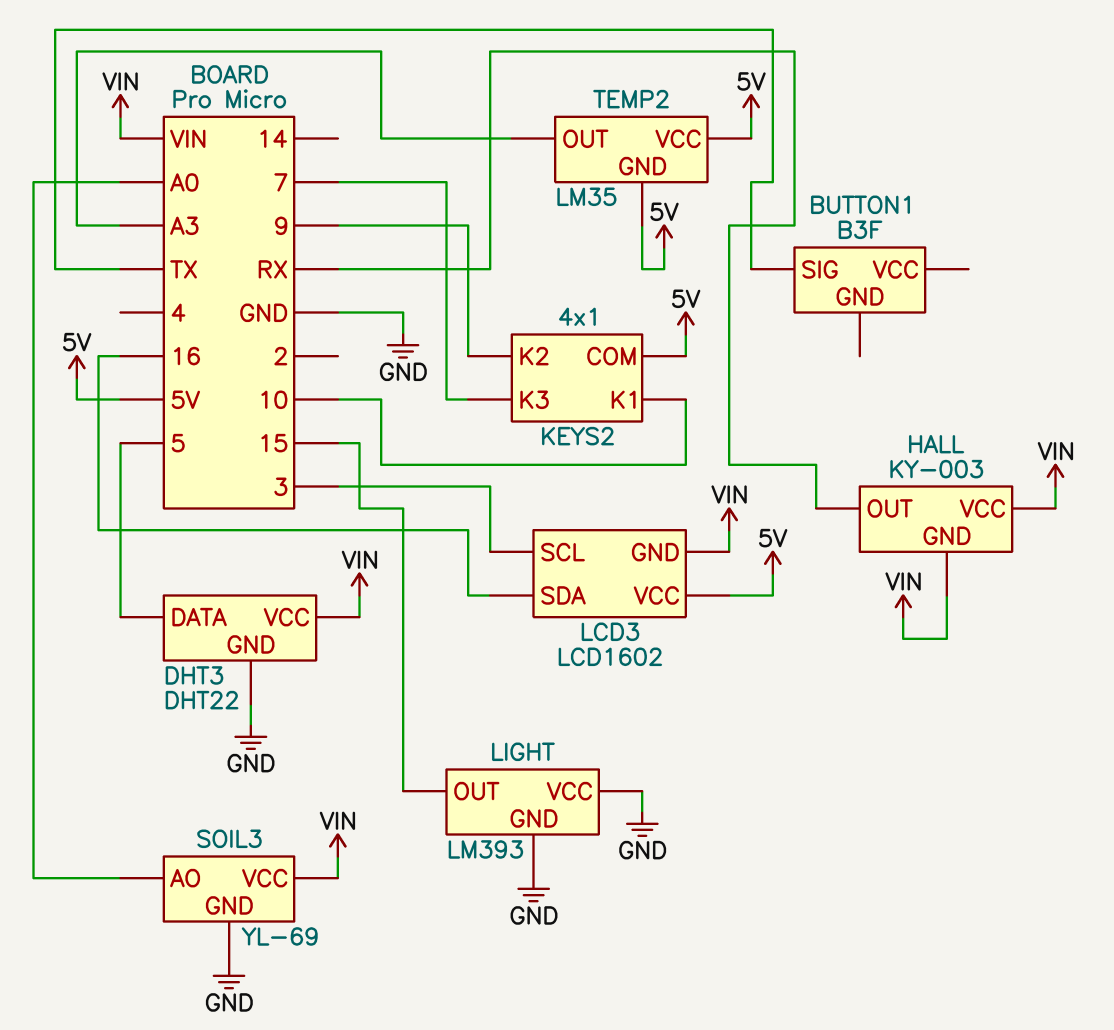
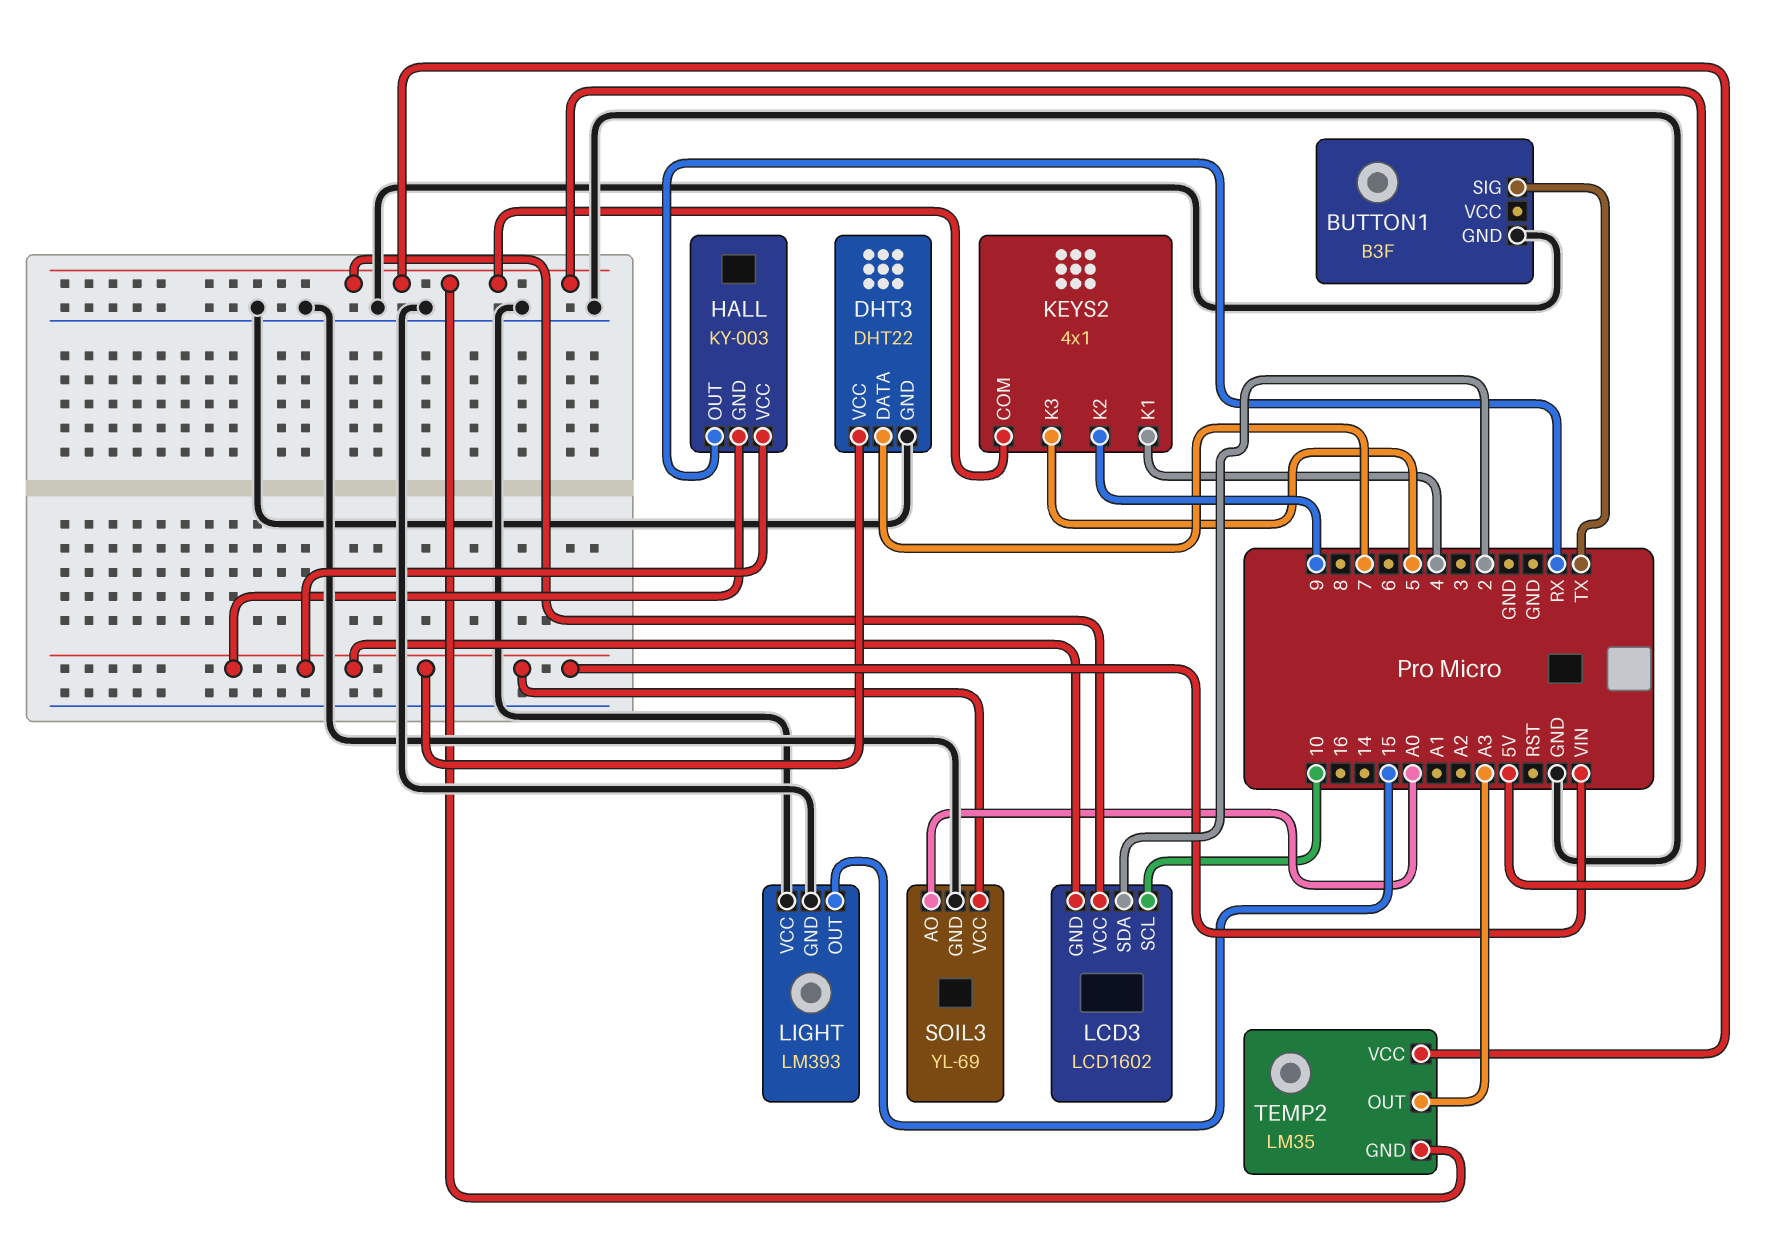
BUTTON1 pin GND: none -> GND
DHT3 pin DATA: 5 -> 7
KEYS2 pin K1: 10 -> 4
KEYS2 pin K3: 7 -> 5
LCD3 pin SCL: 3 -> 10
LCD3 pin SDA: 16 -> 2

